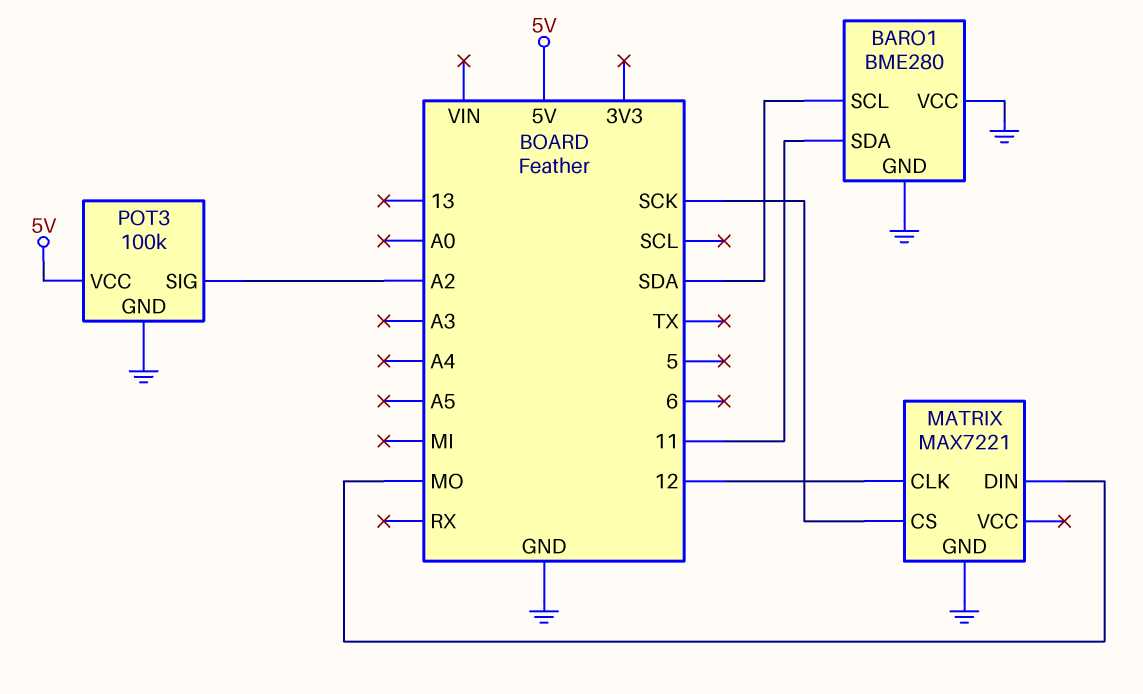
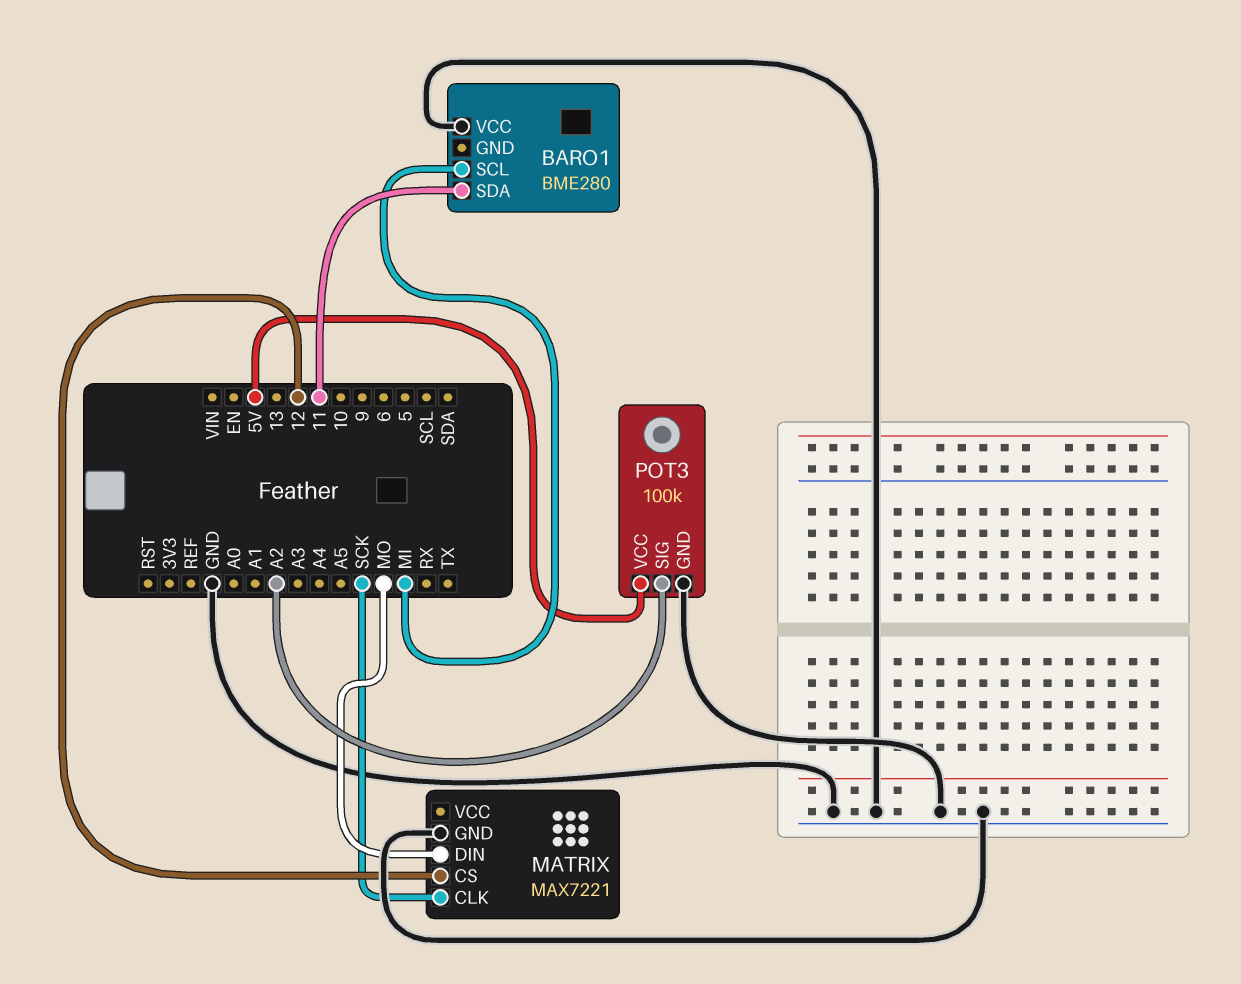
BARO1 pin GND: GND -> none
BARO1 pin SCL: SDA -> MI
MATRIX pin CLK: 12 -> SCK
MATRIX pin CS: SCK -> 12

